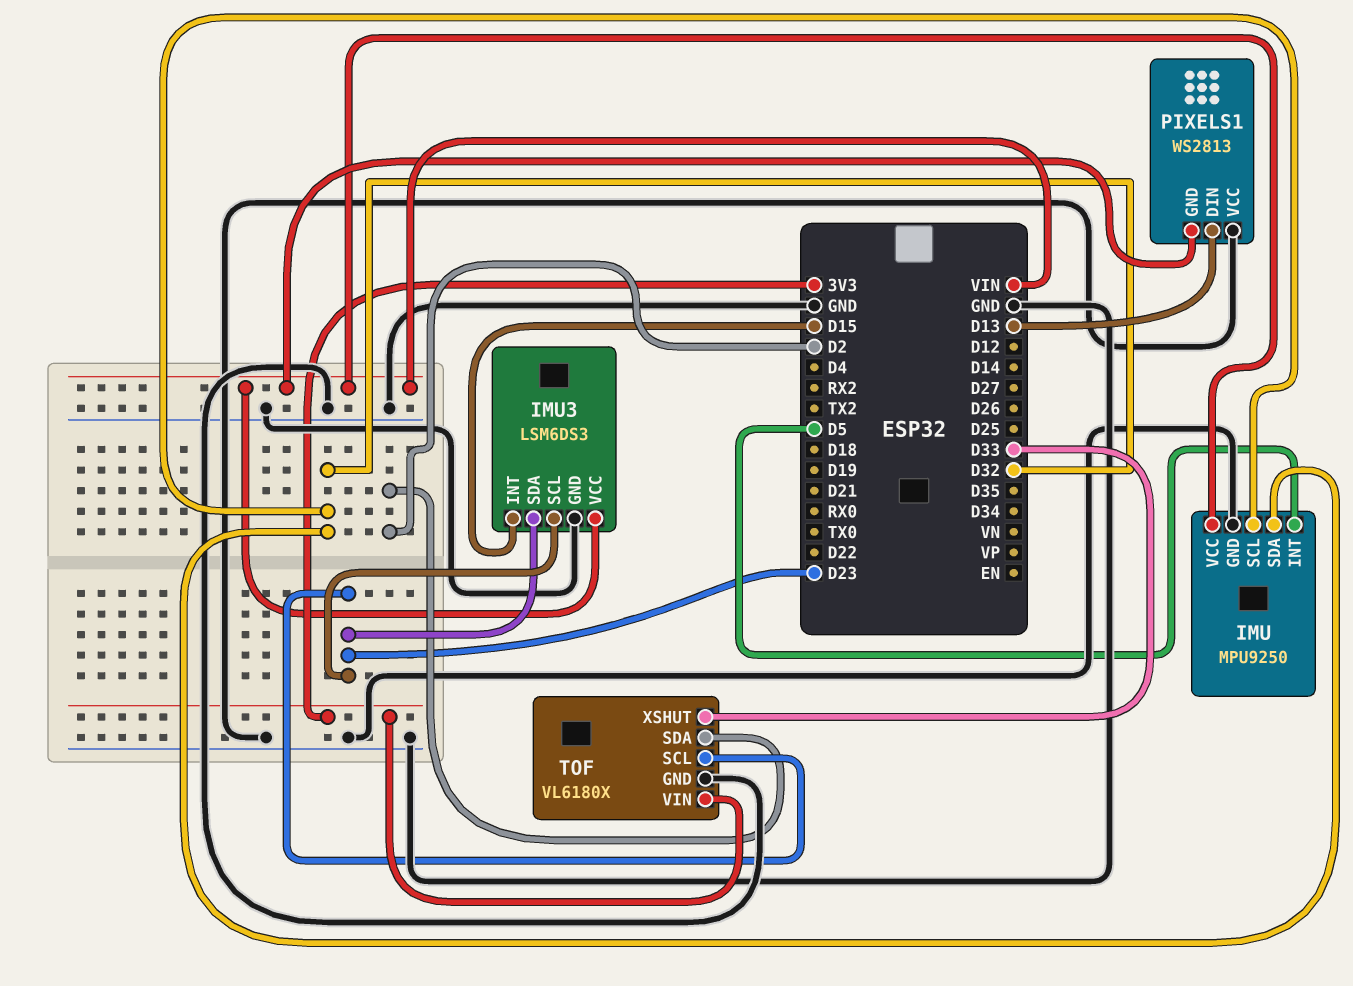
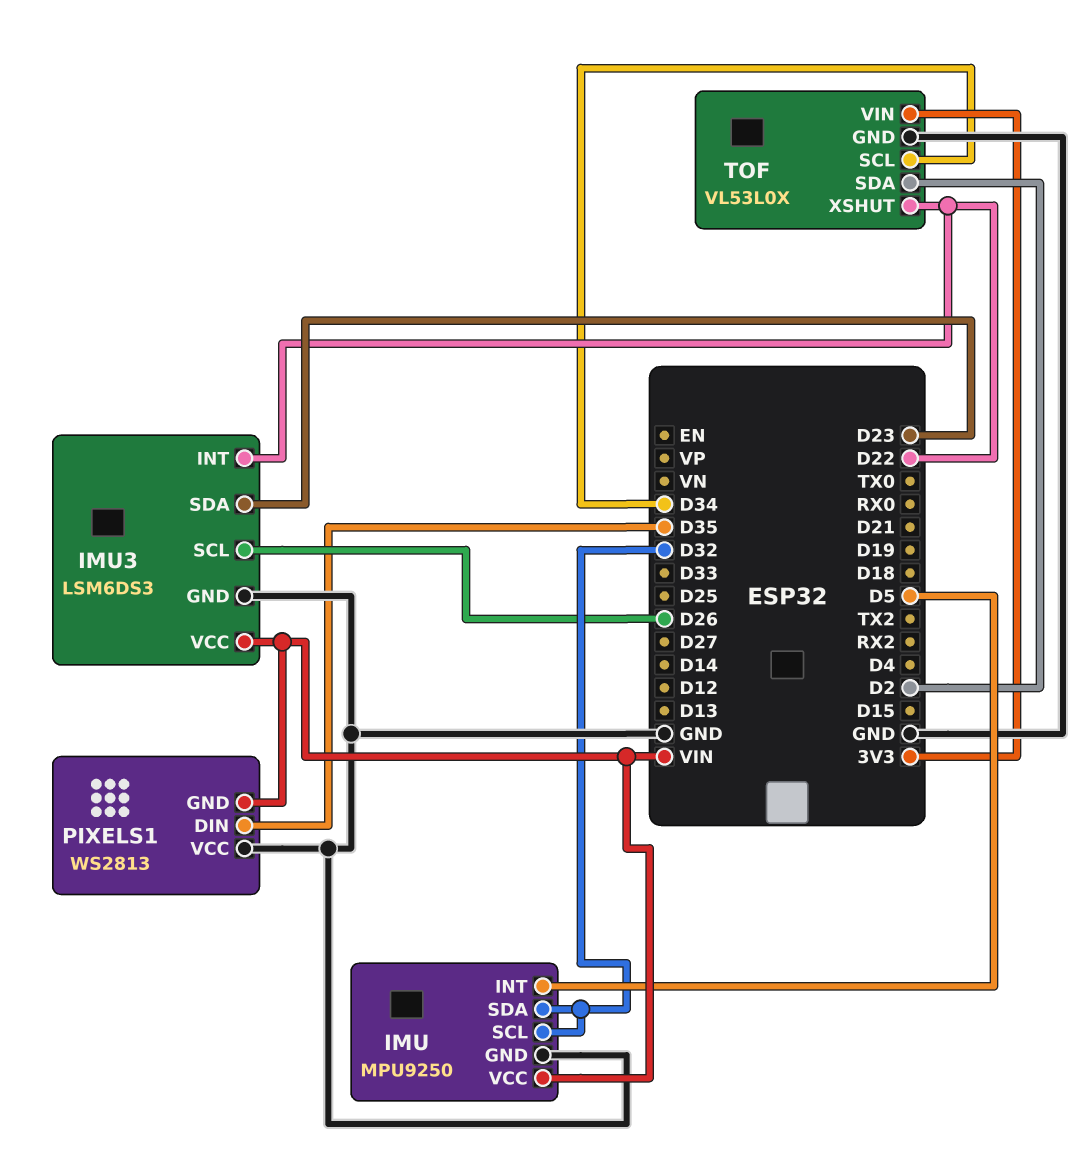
IMU3 pin INT: D15 -> D22
IMU3 pin SCL: D23 -> D26
PIXELS1 pin DIN: D13 -> D35
TOF: VL6180X -> VL53L0X
TOF pin SCL: D23 -> D34
TOF pin XSHUT: D33 -> D22

